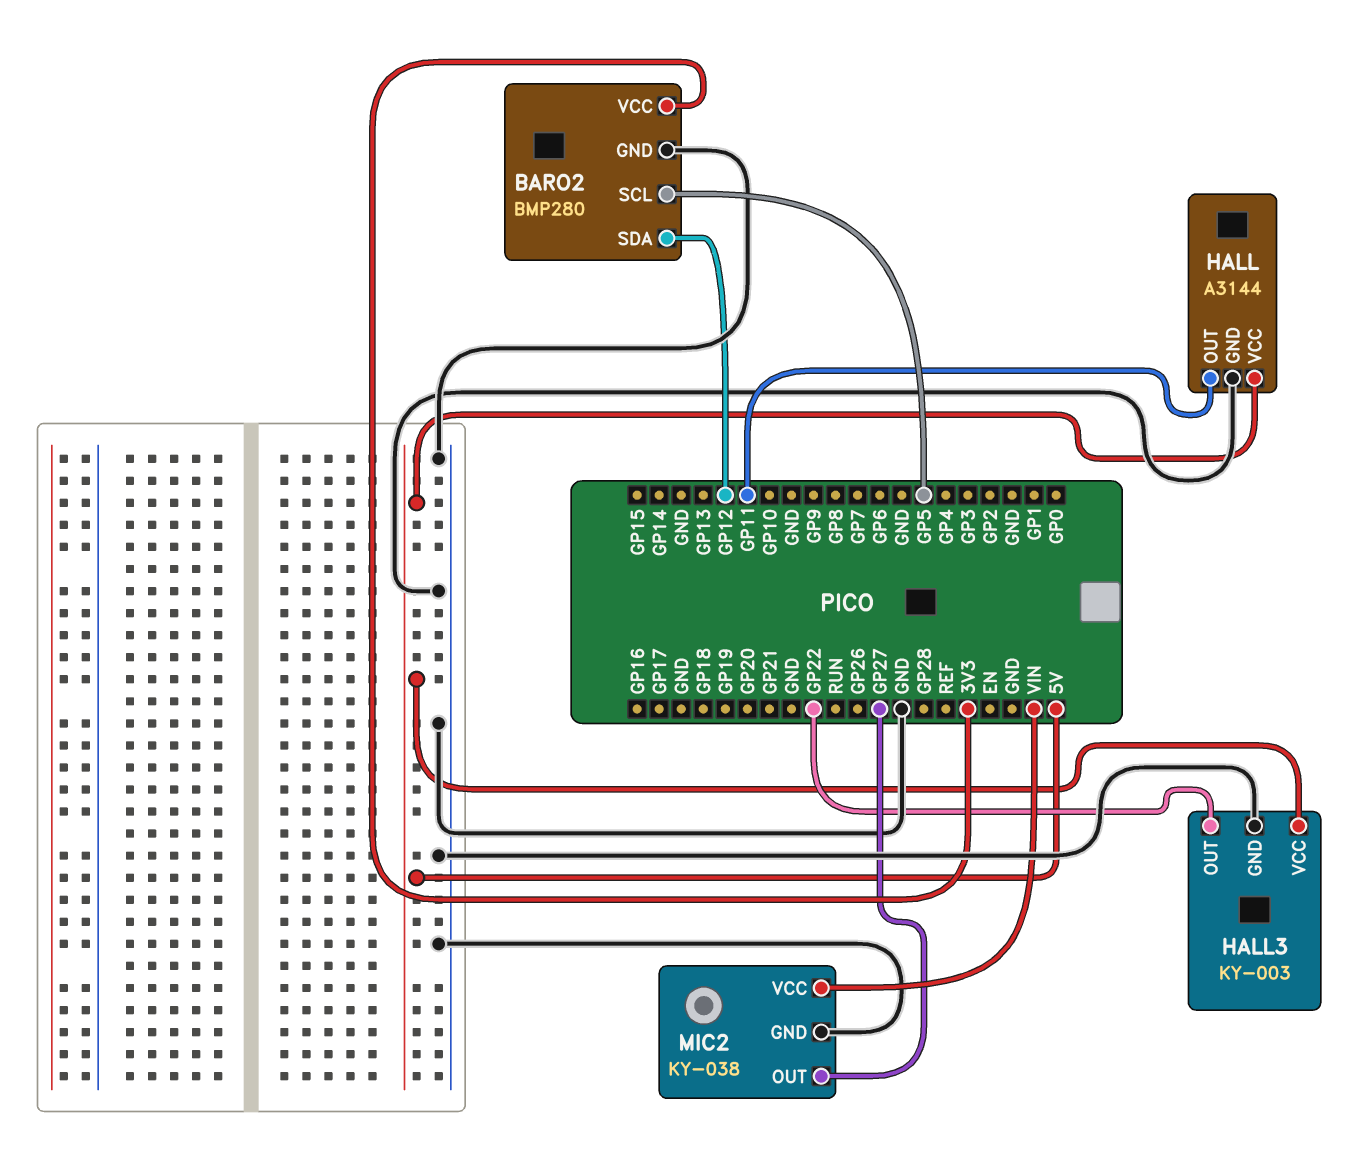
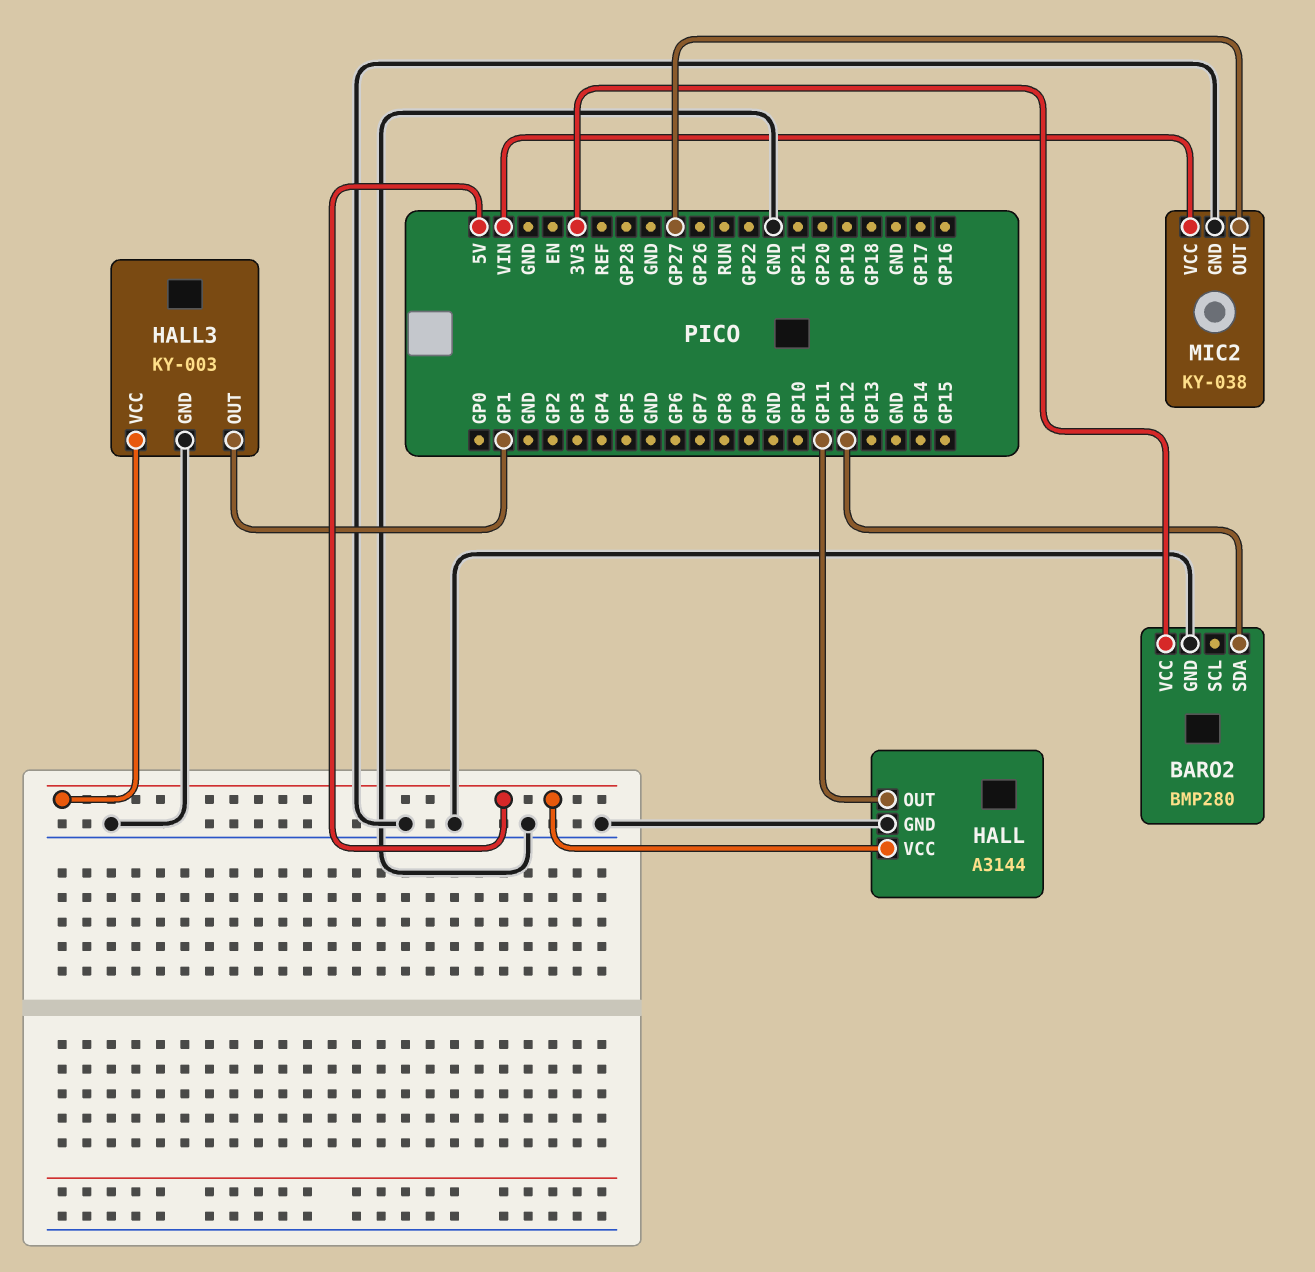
BARO2 pin SCL: GP5 -> none
HALL3 pin OUT: GP22 -> GP1

